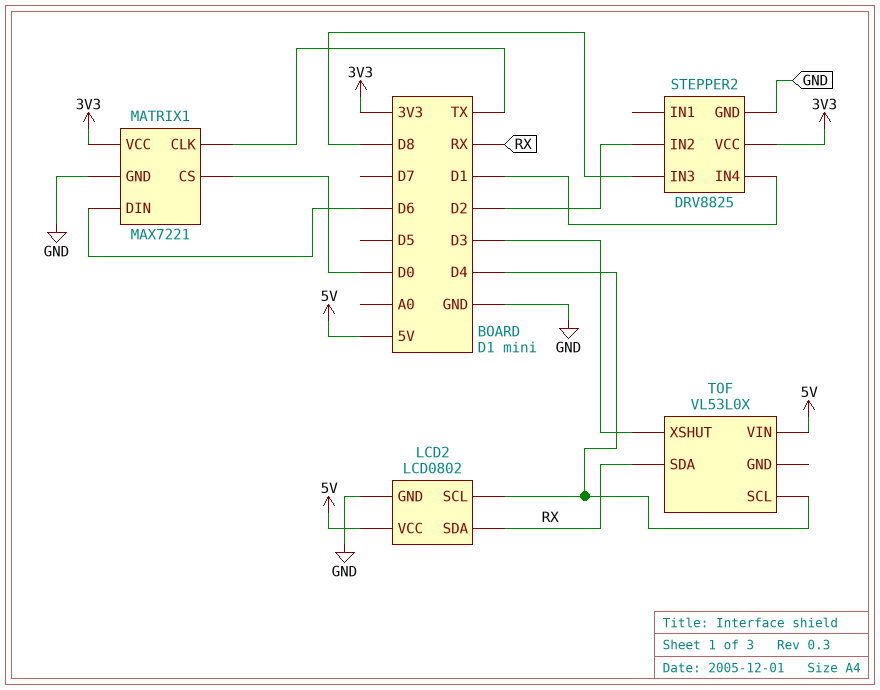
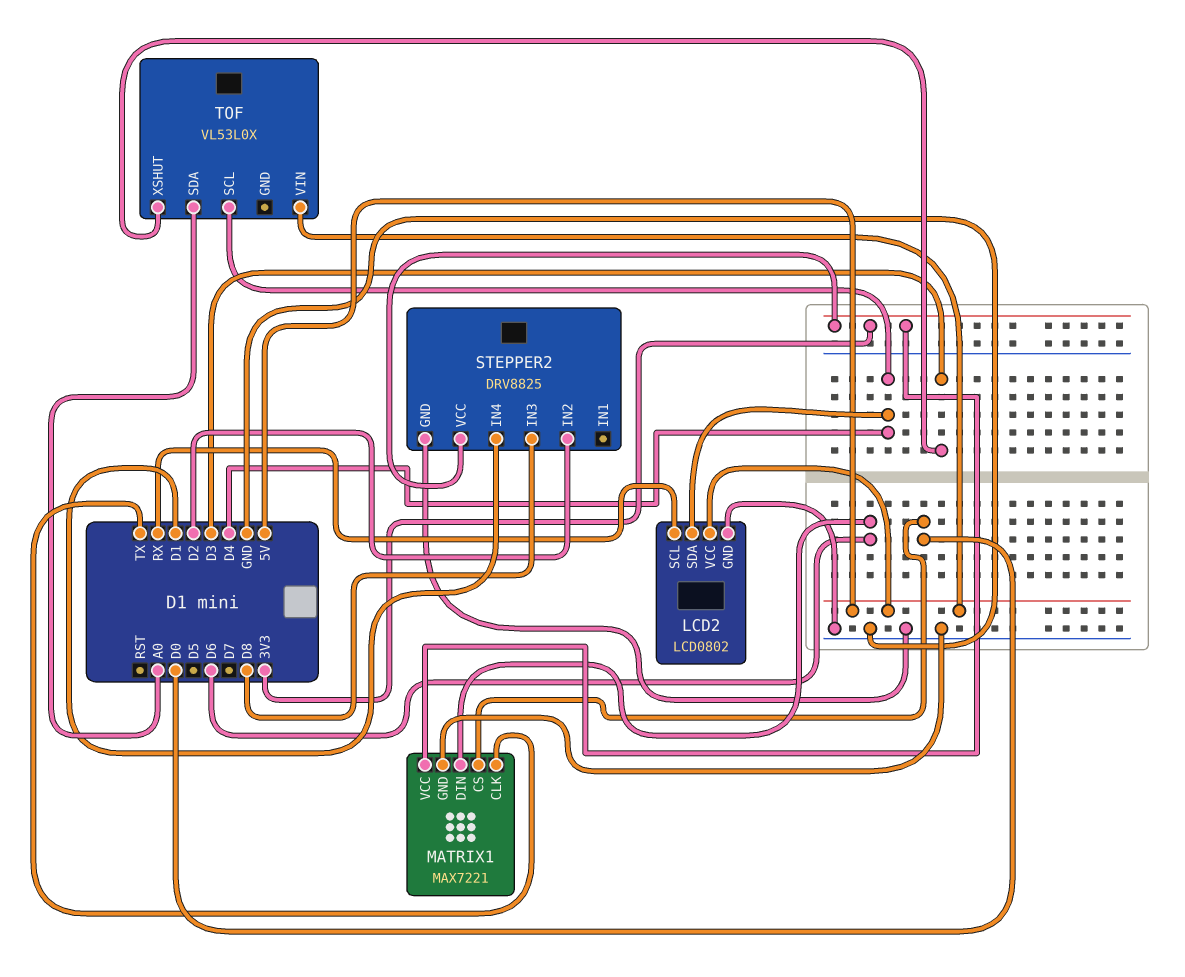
LCD2 pin SCL: D4 -> RX
LCD2 pin SDA: RX -> D4
TOF pin SDA: RX -> A0

